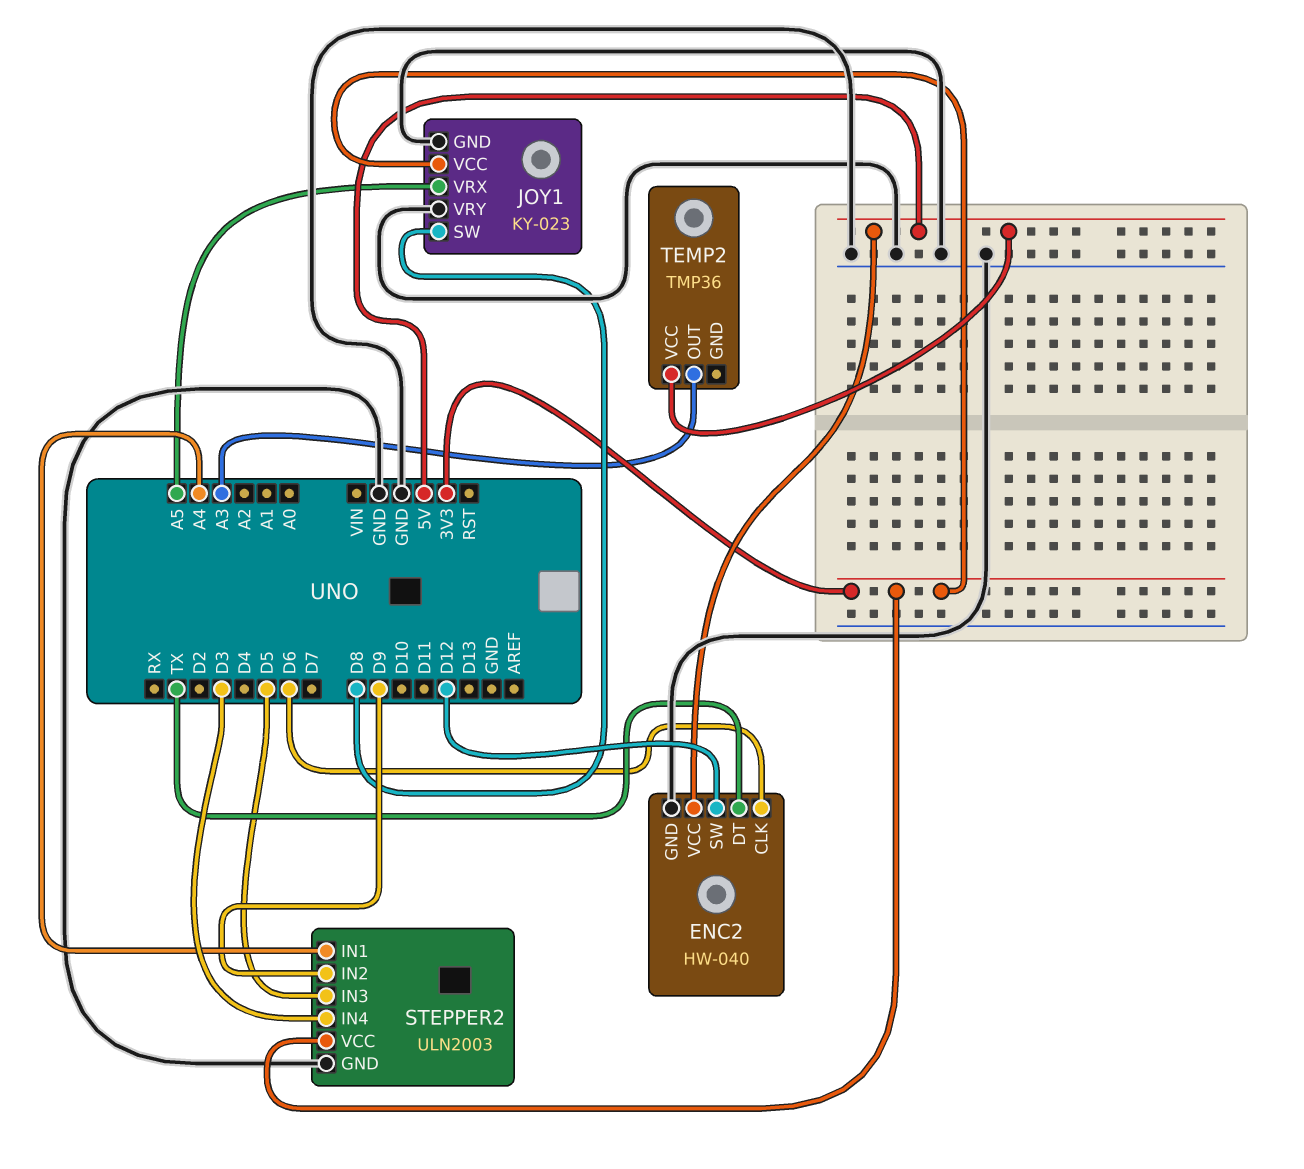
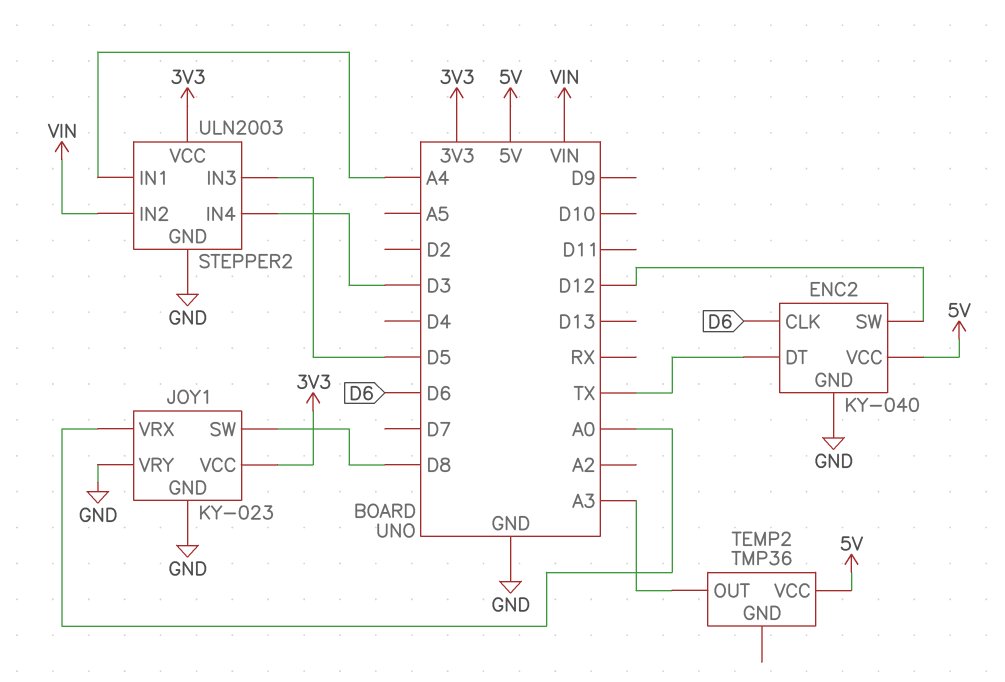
ENC2: HW-040 -> KY-040
JOY1 pin VRX: A5 -> A0
STEPPER2 pin IN2: D9 -> VIN

